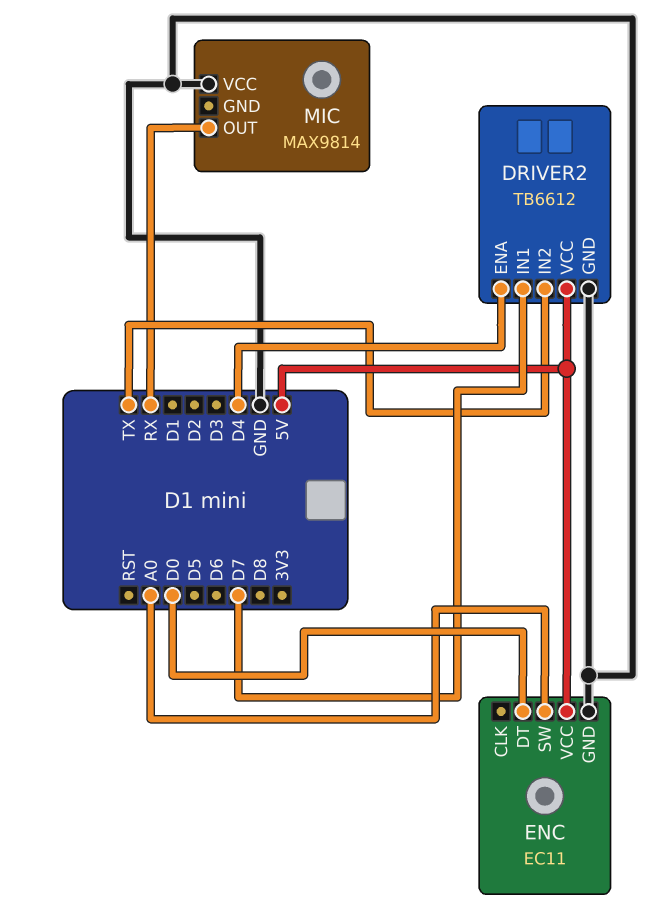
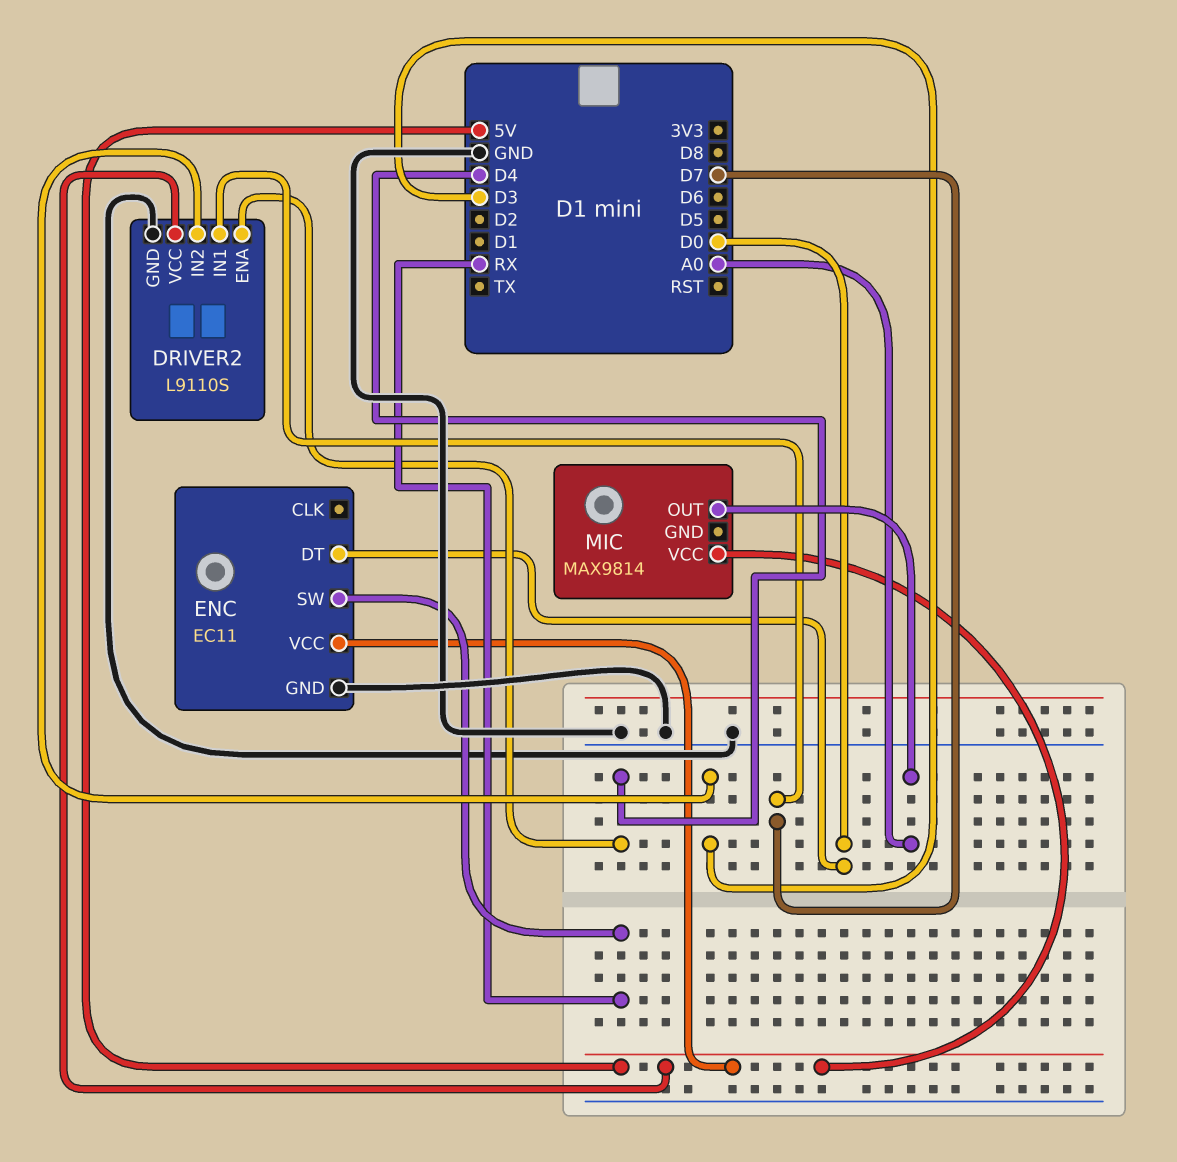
DRIVER2: TB6612 -> L9110S
DRIVER2 pin IN2: TX -> D3
ENC pin SW: A0 -> RX
MIC pin OUT: RX -> A0
MIC pin VCC: GND -> 5V

